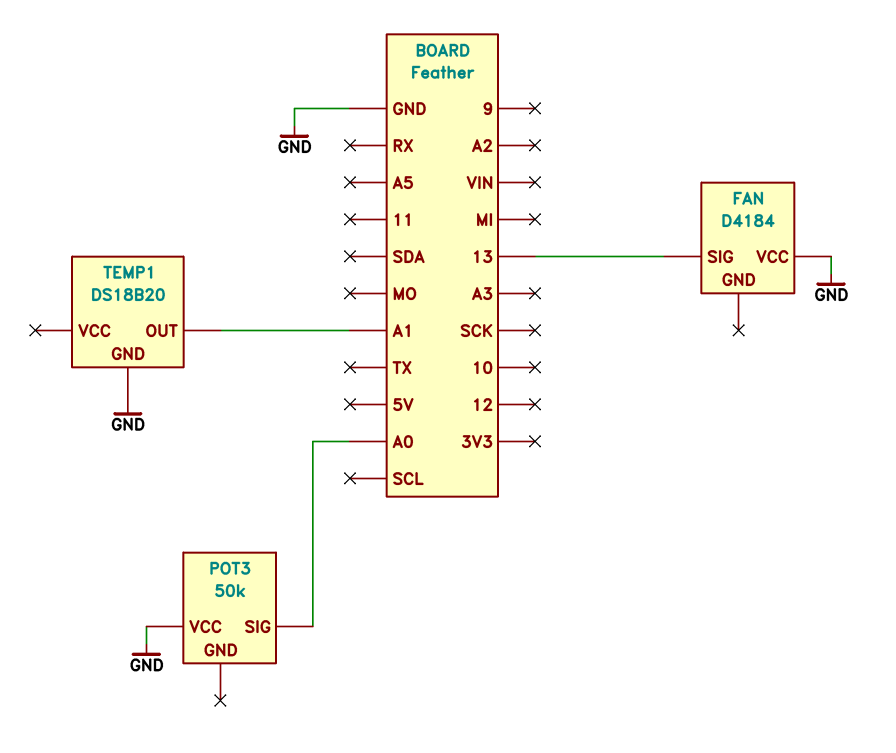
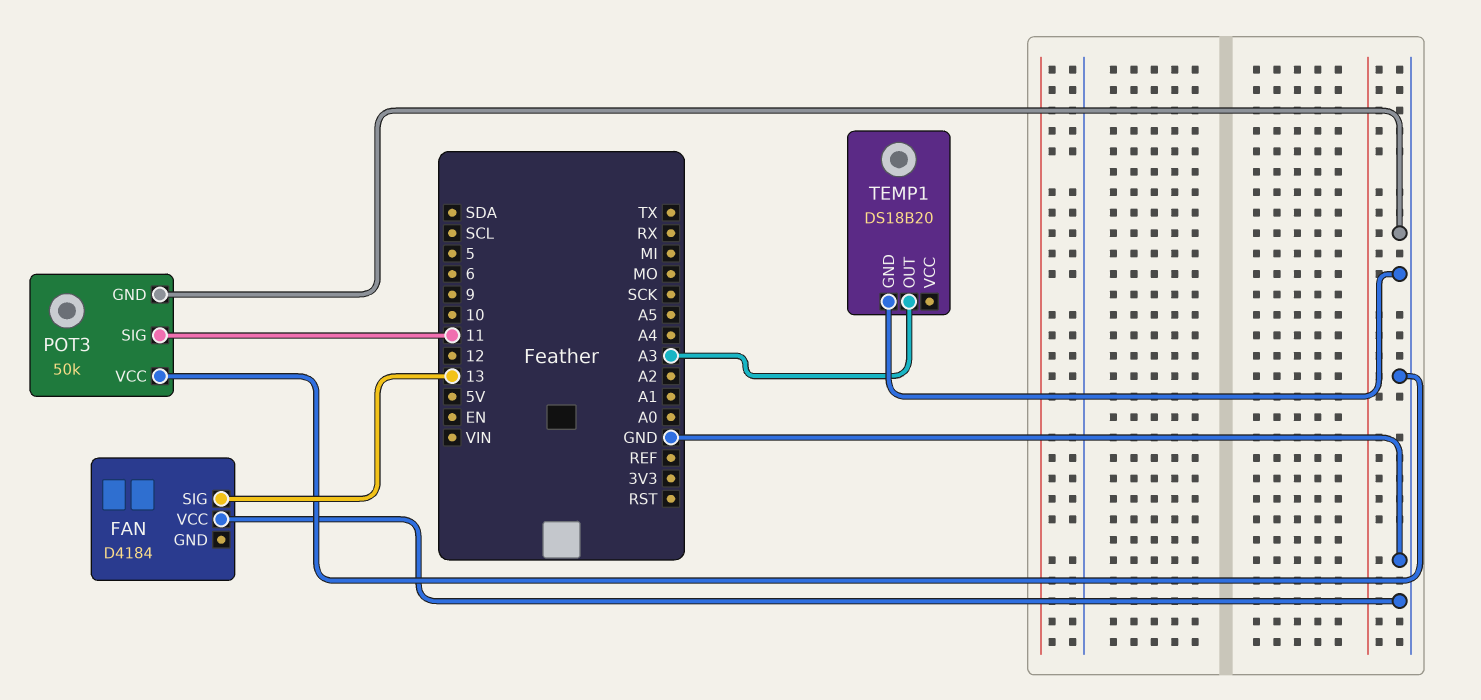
POT3 pin GND: none -> GND
POT3 pin SIG: A0 -> 11
TEMP1 pin OUT: A1 -> A3

